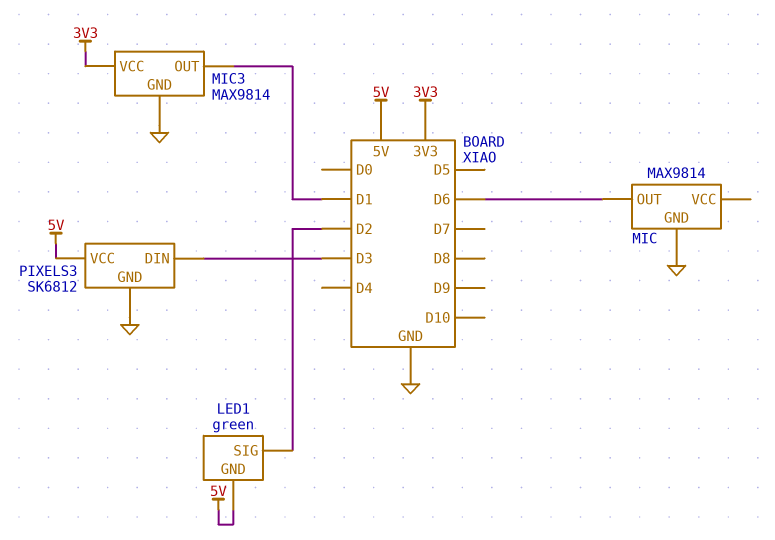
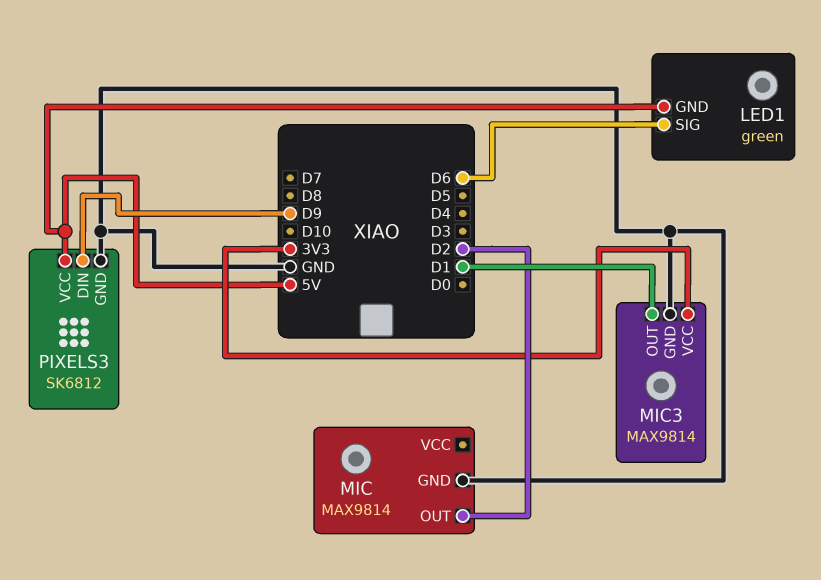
LED1 pin SIG: D2 -> D6
MIC pin OUT: D6 -> D2
PIXELS3 pin DIN: D3 -> D9

